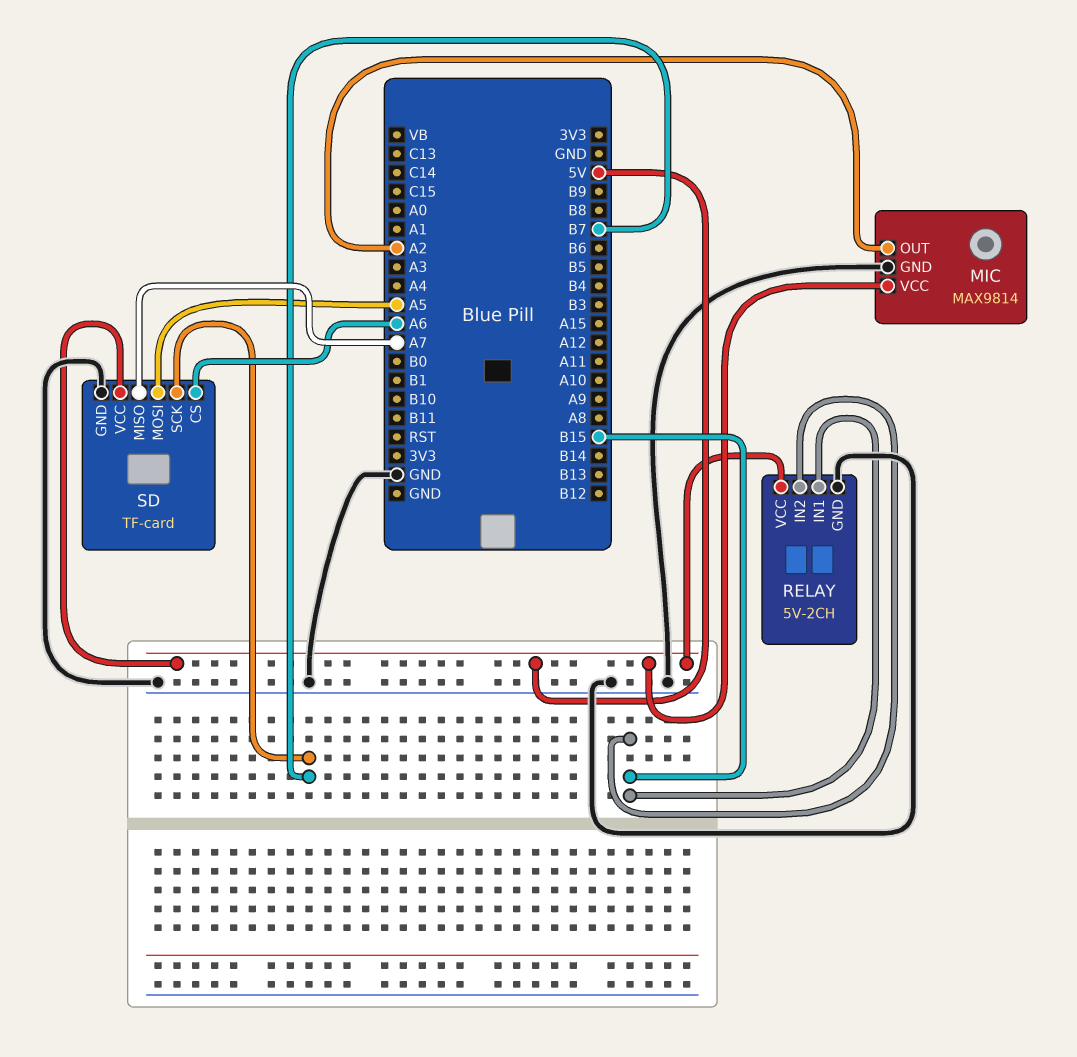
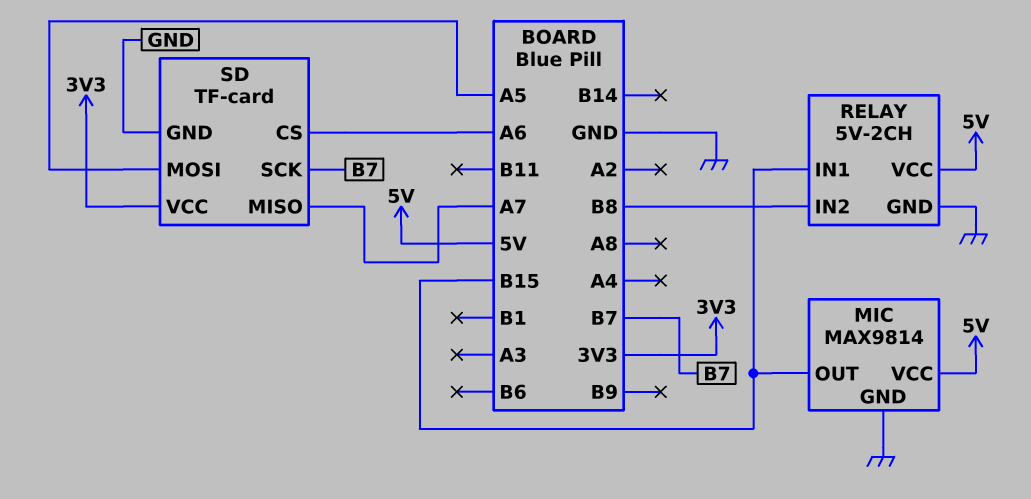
MIC pin OUT: A2 -> B15
RELAY pin IN2: B15 -> B8
SD pin VCC: 5V -> 3V3

